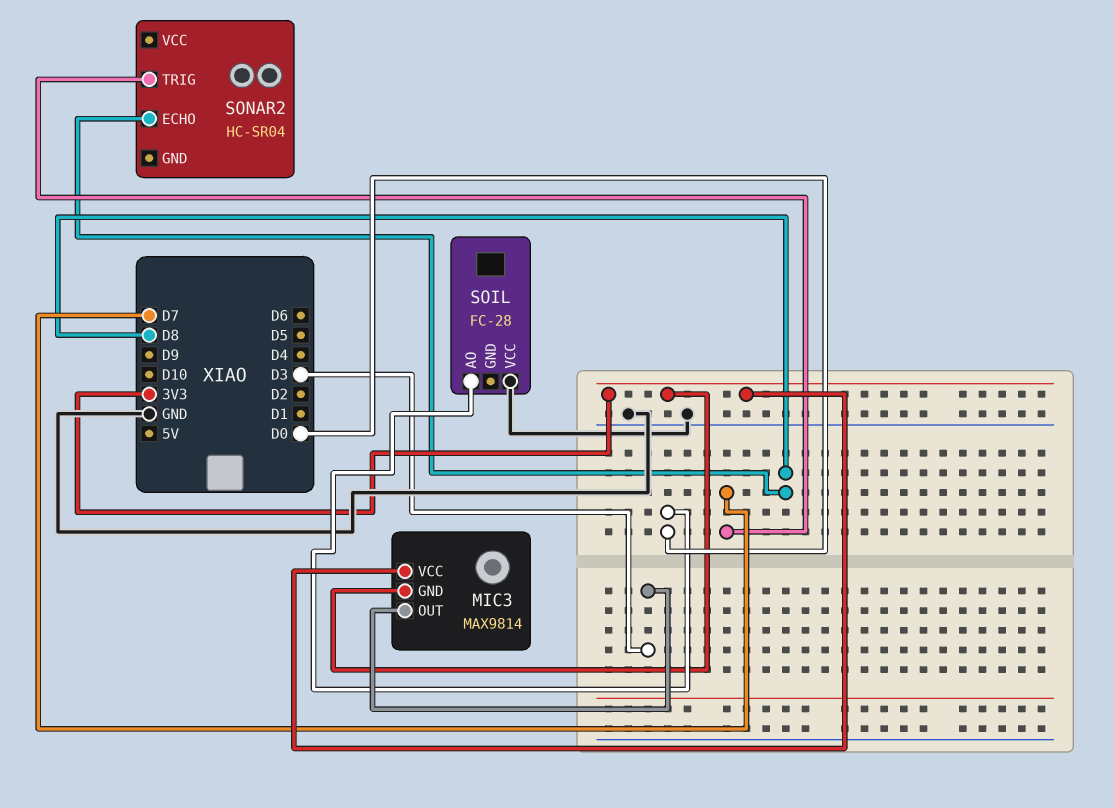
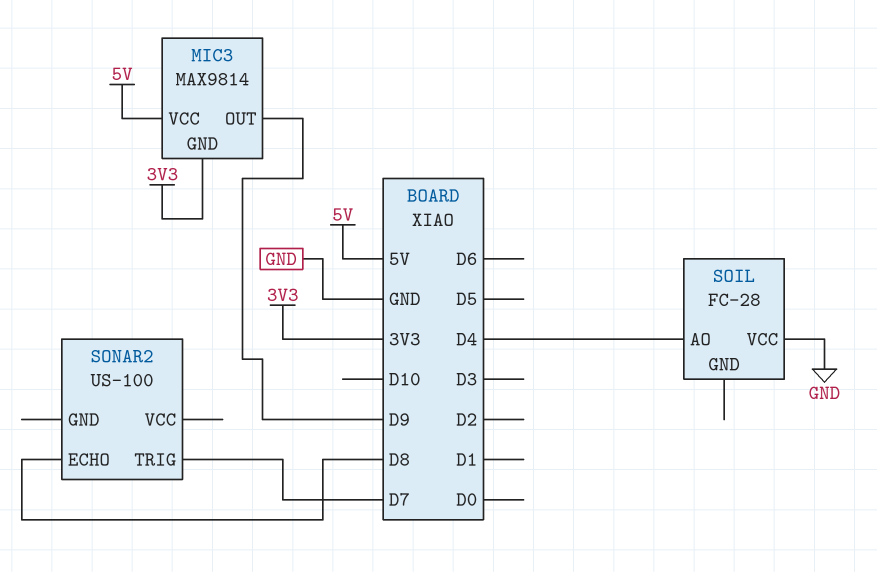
MIC3 pin OUT: D3 -> D9
MIC3 pin VCC: 3V3 -> 5V
SOIL pin AO: D0 -> D4
SONAR2: HC-SR04 -> US-100

